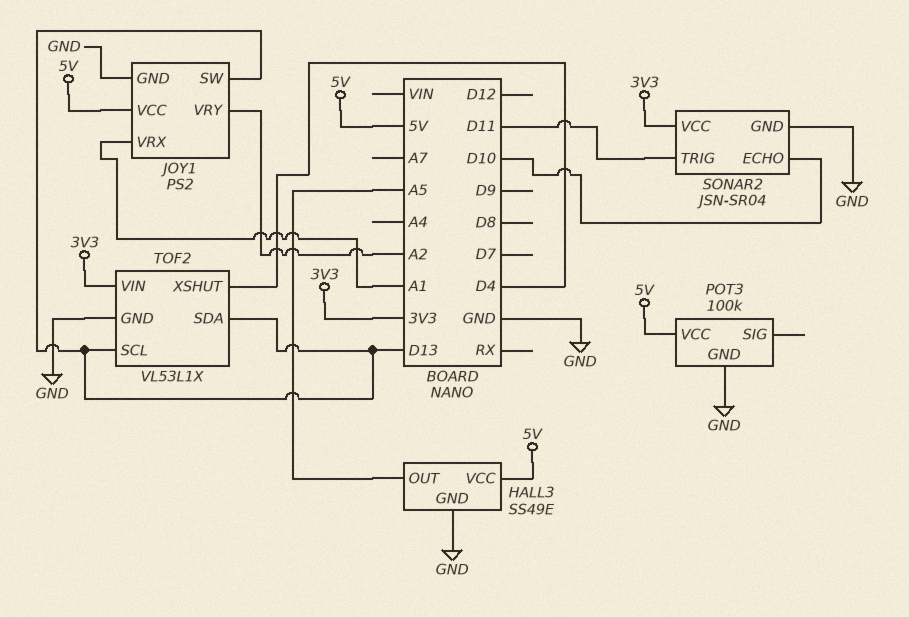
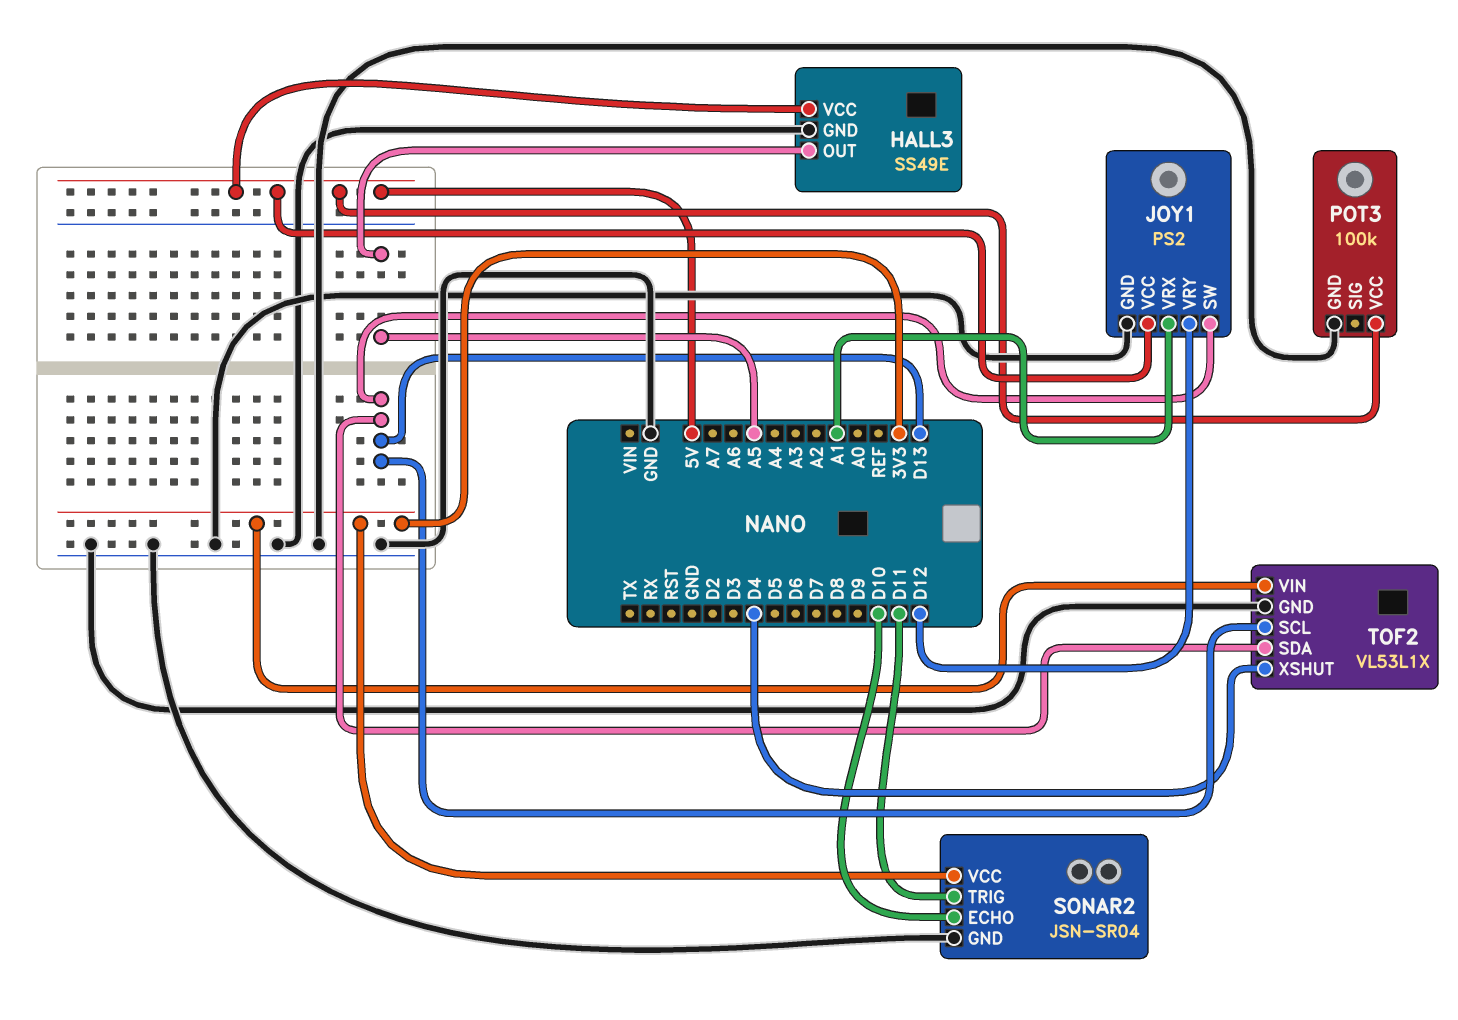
JOY1 pin VRY: A2 -> D12

